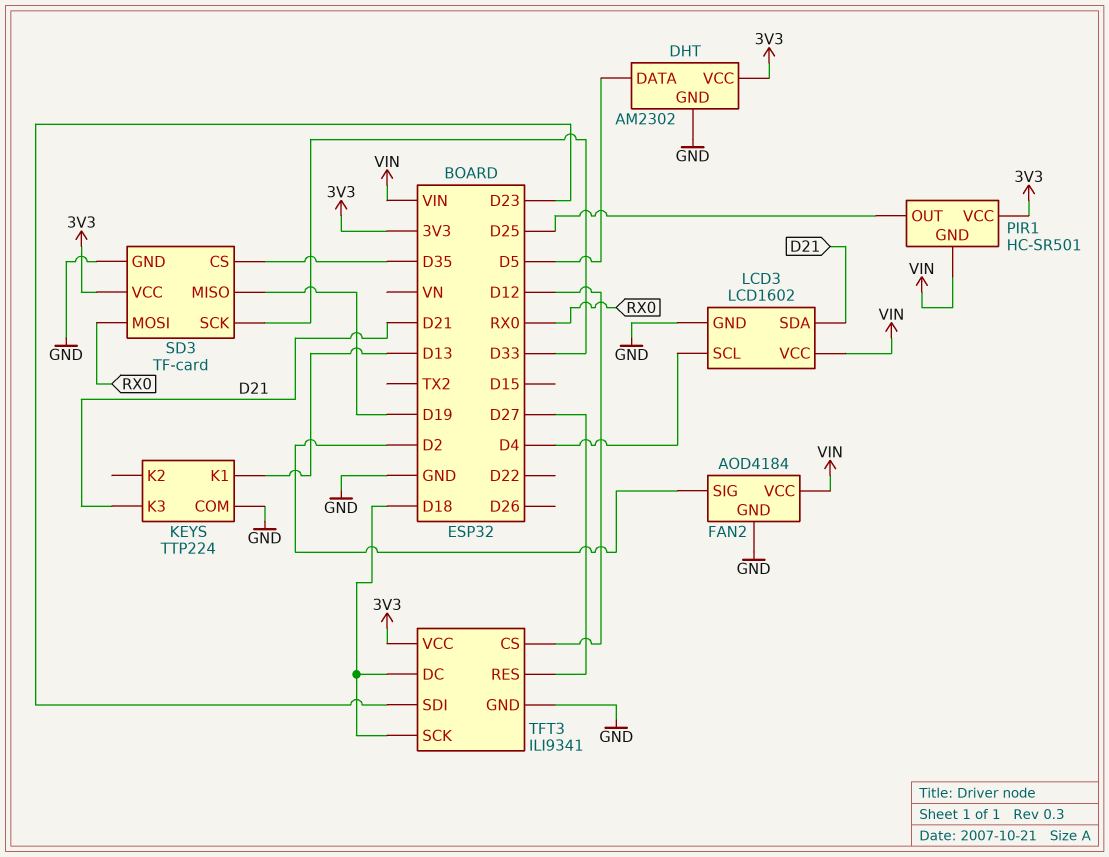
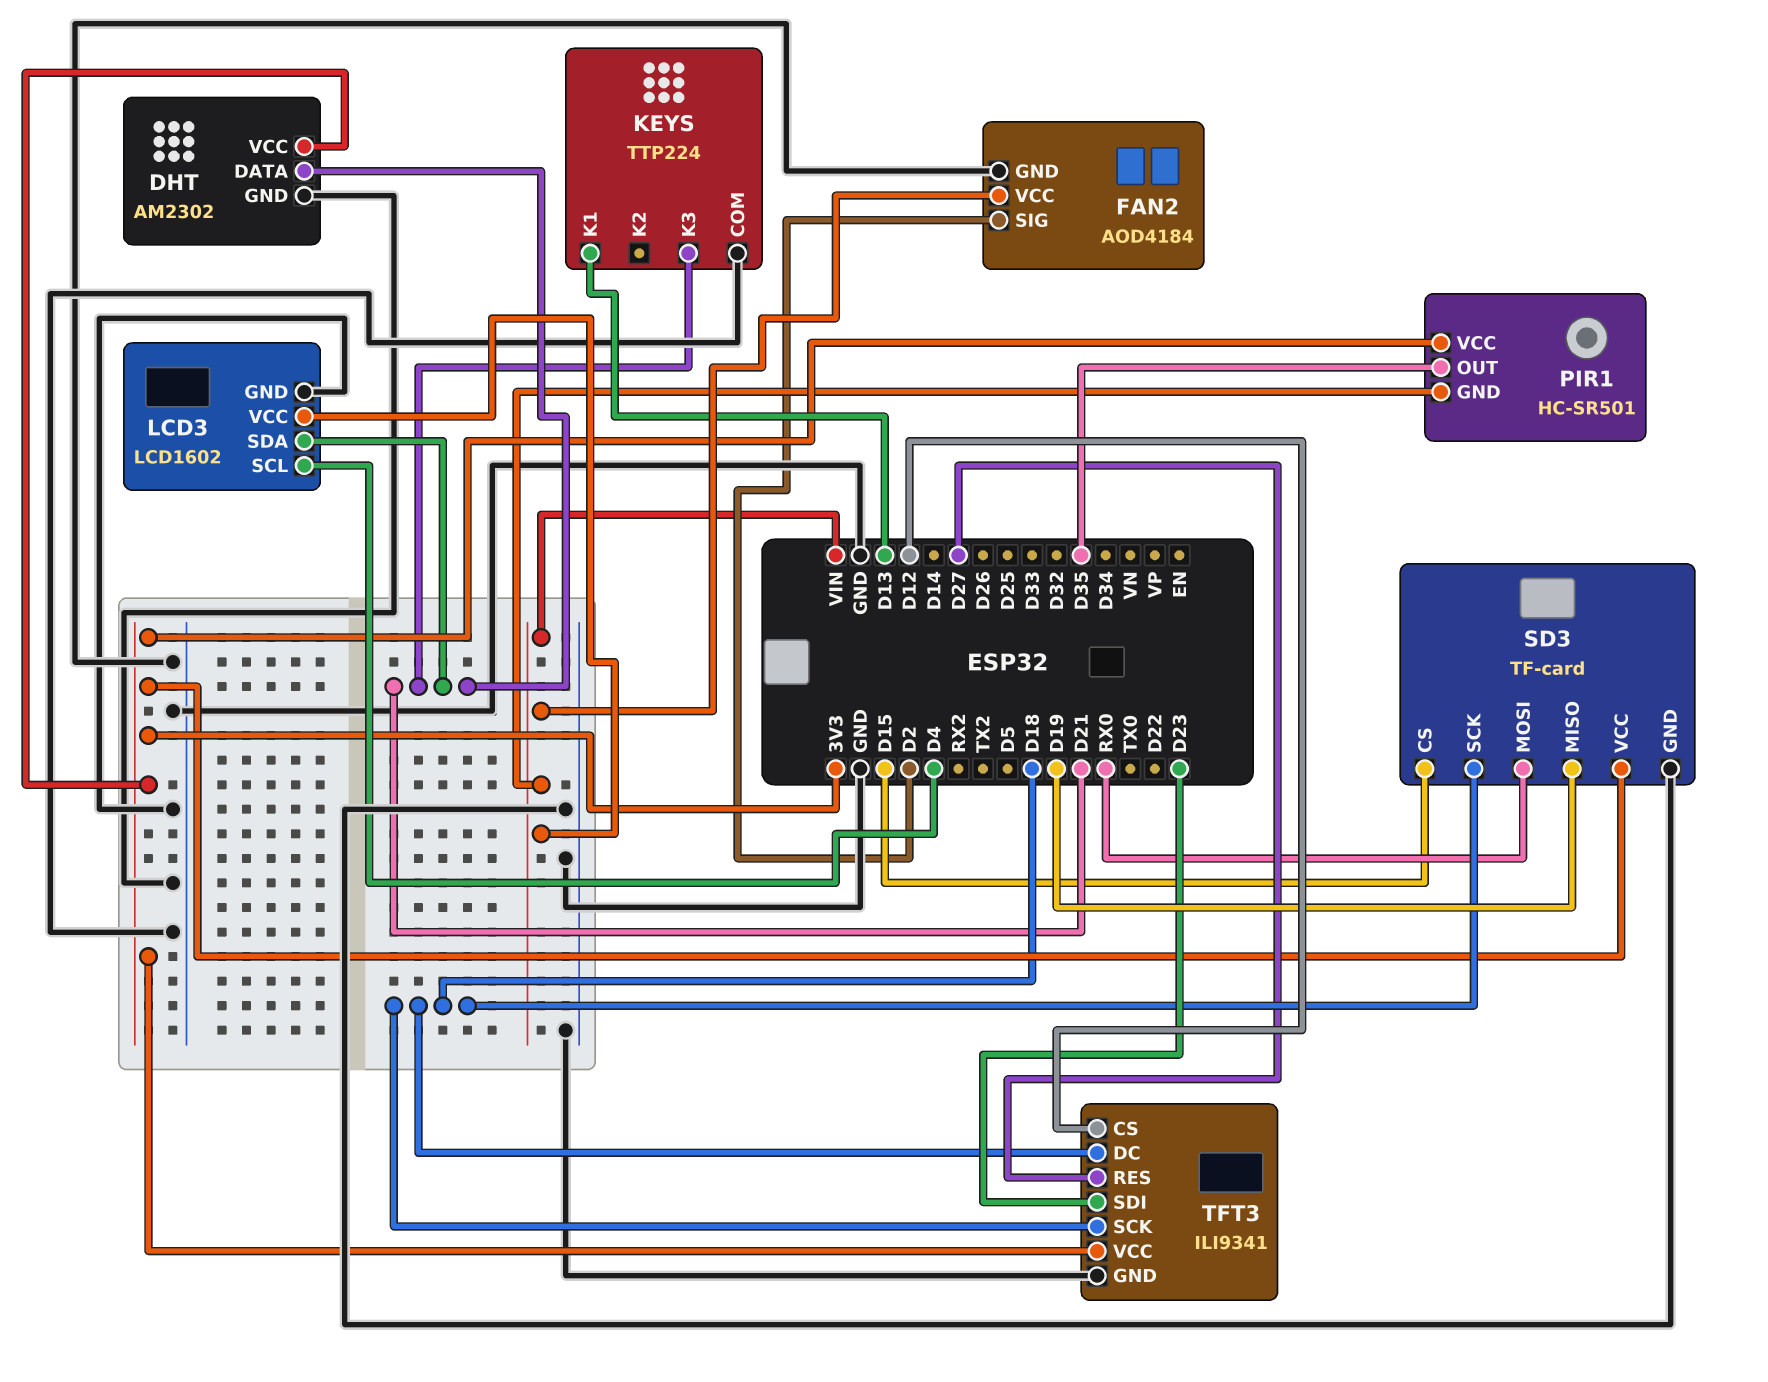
DHT pin DATA: D5 -> D21
PIR1 pin OUT: D25 -> D35
SD3 pin CS: D35 -> D15
SD3 pin SCK: D33 -> D18

